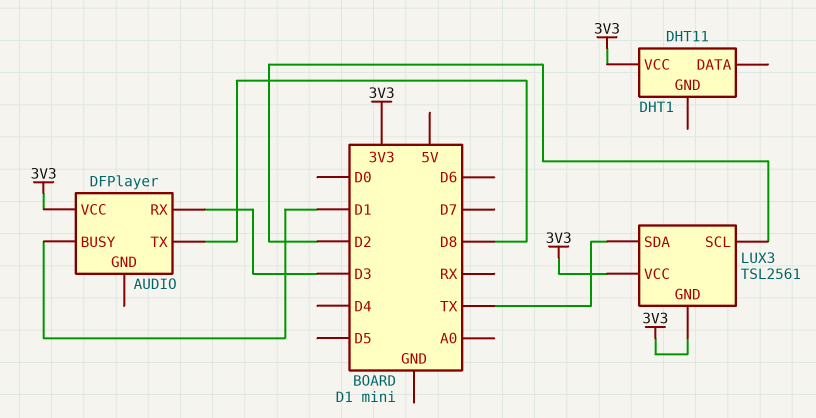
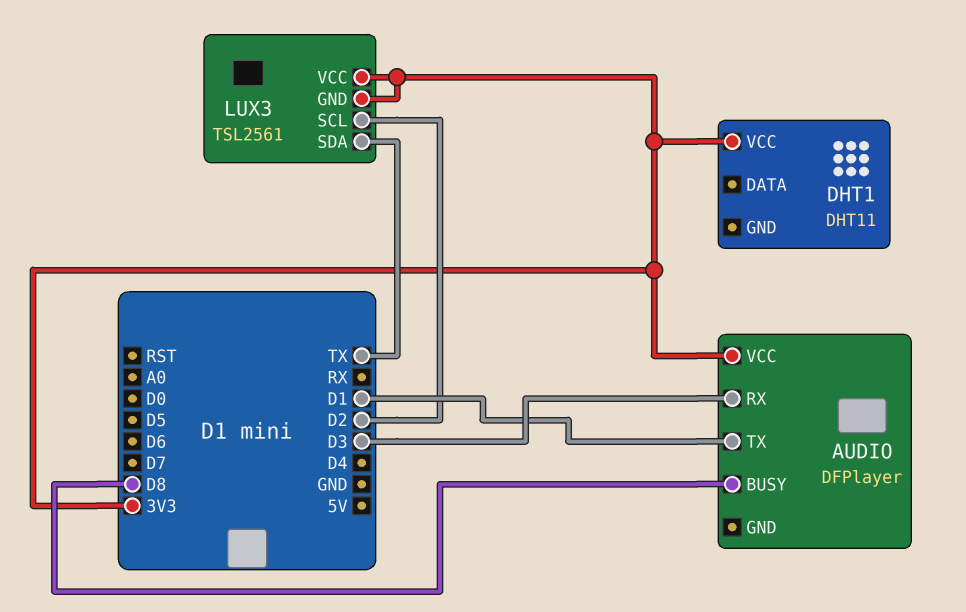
AUDIO pin BUSY: D1 -> D8
AUDIO pin TX: D8 -> D1

